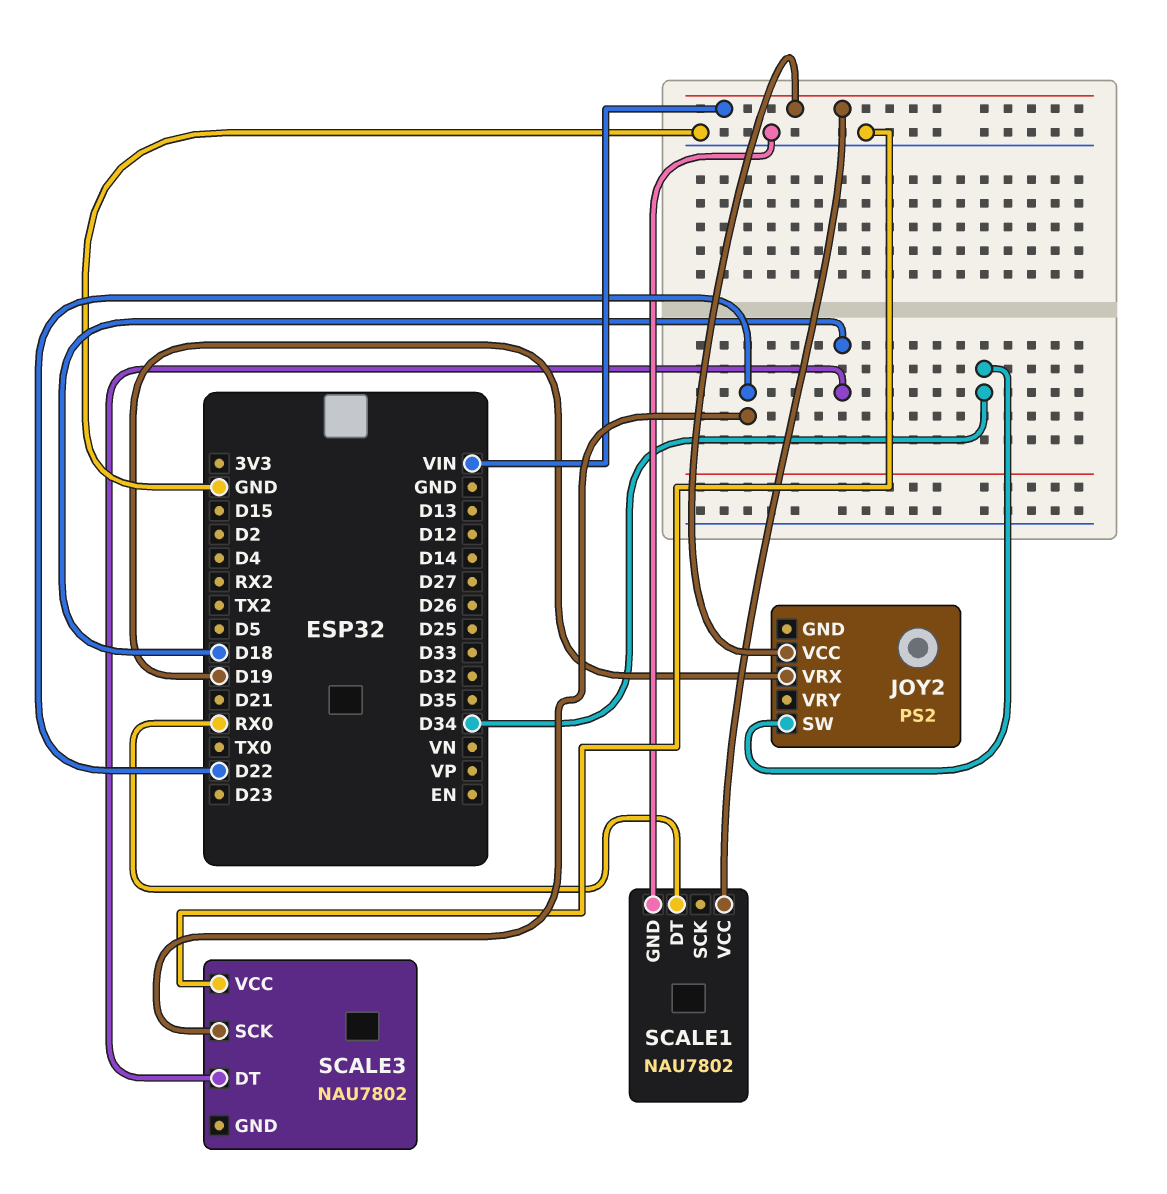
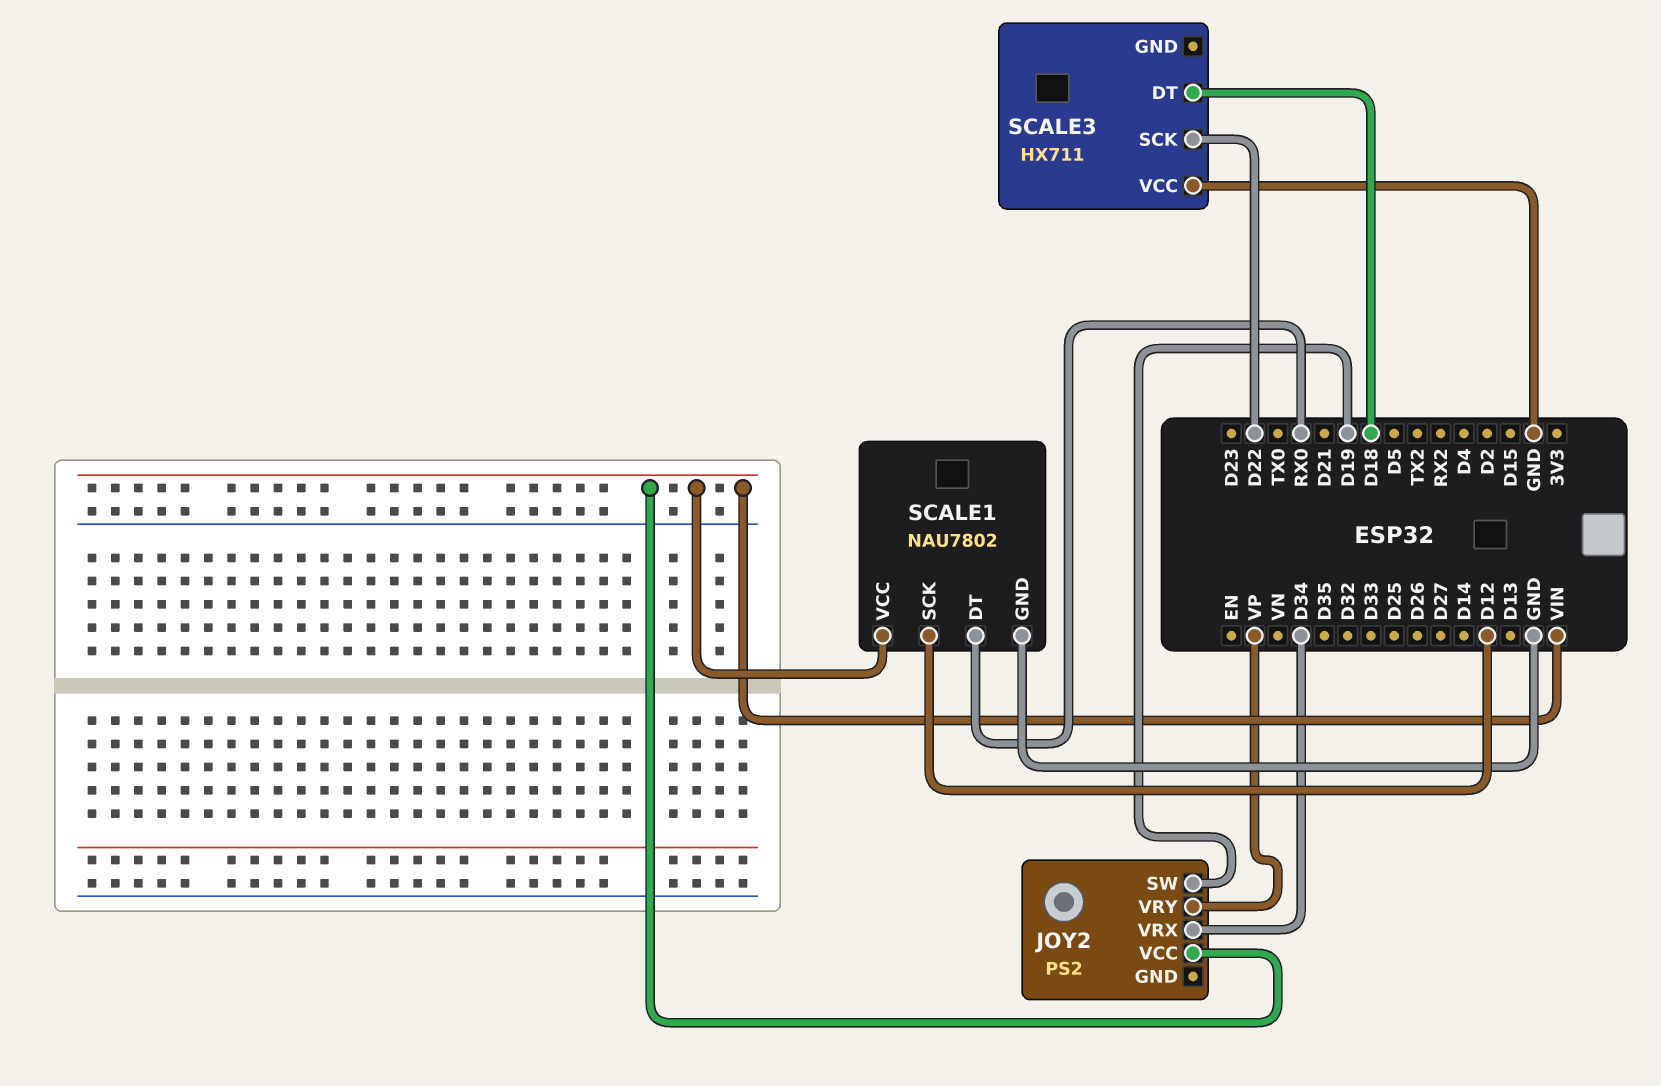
JOY2 pin SW: D34 -> D19
JOY2 pin VRX: D19 -> D34
JOY2 pin VRY: none -> VP
SCALE1 pin SCK: none -> D12
SCALE3: NAU7802 -> HX711

